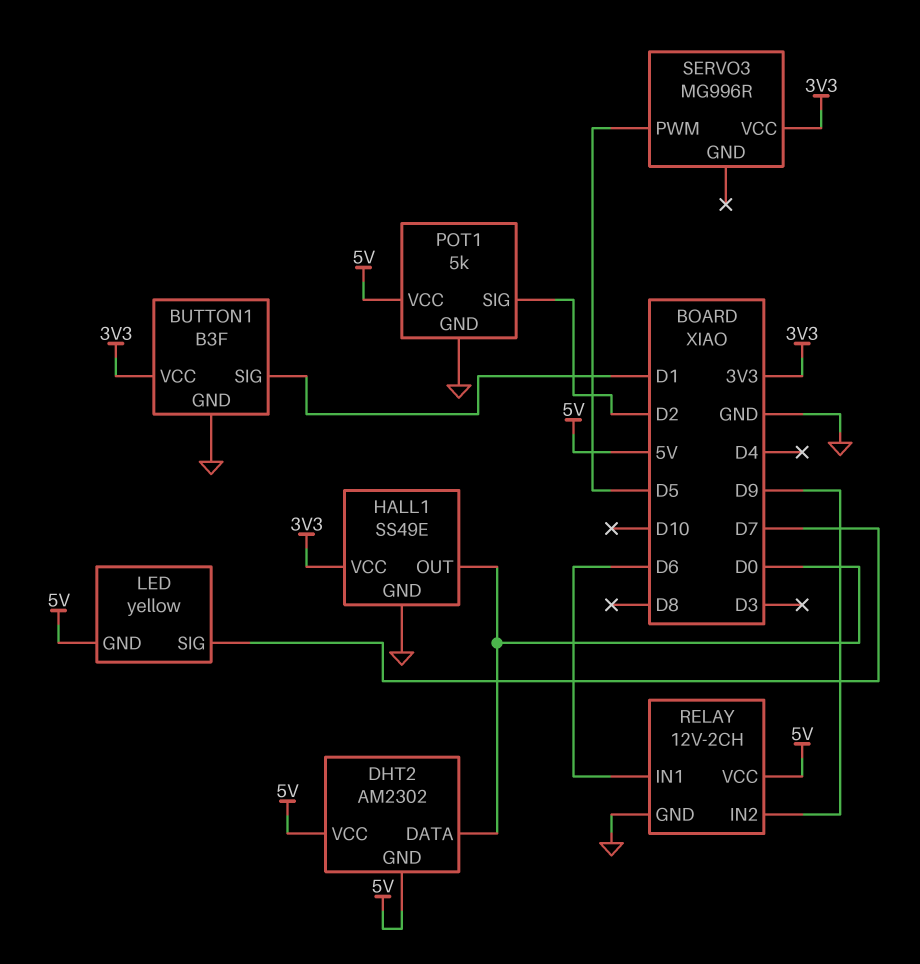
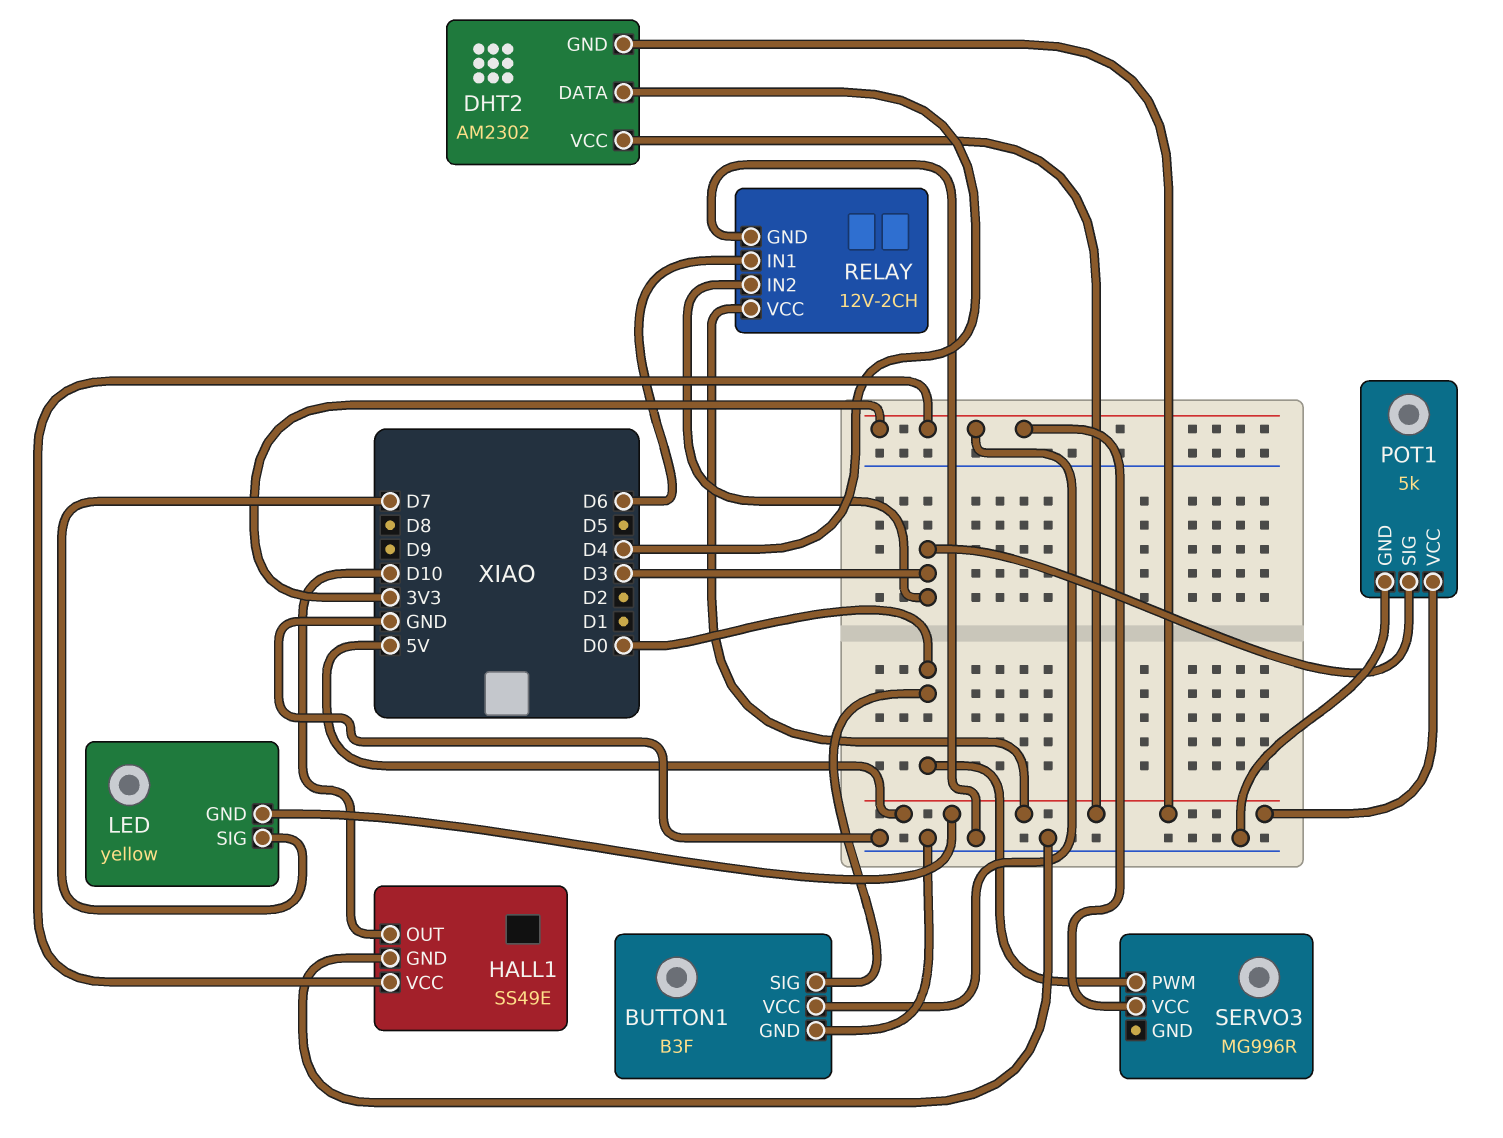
BUTTON1 pin SIG: D1 -> D0
DHT2 pin DATA: D0 -> D4
HALL1 pin OUT: D0 -> D10
POT1 pin SIG: D2 -> D3
RELAY pin IN2: D9 -> D3
SERVO3 pin PWM: D5 -> D0

